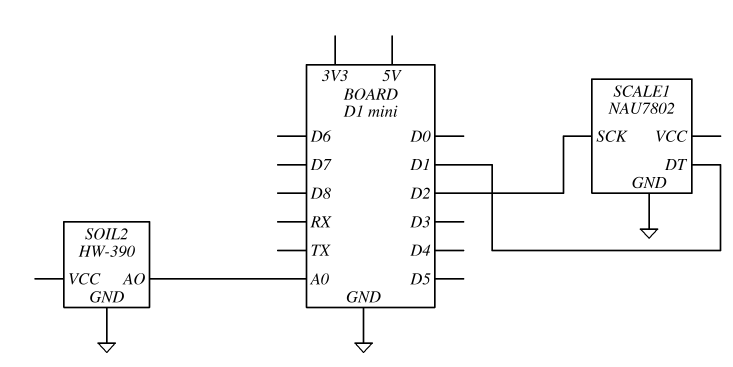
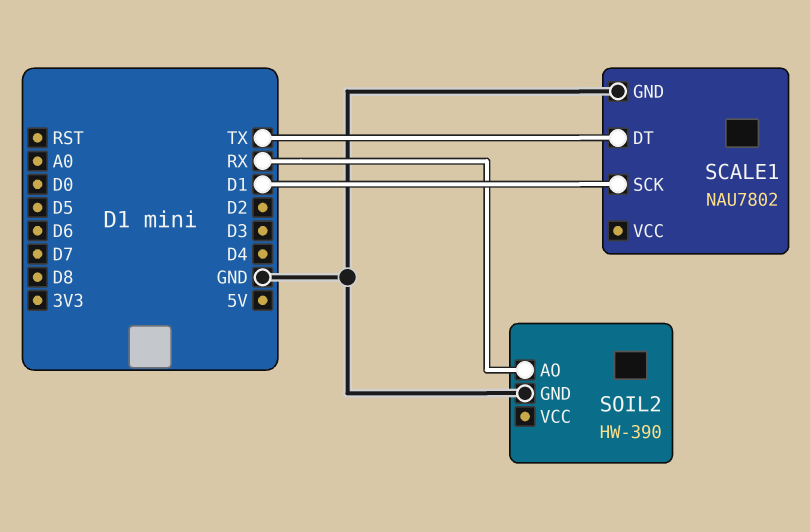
SCALE1 pin DT: D1 -> TX
SCALE1 pin SCK: D2 -> D1
SOIL2 pin AO: A0 -> RX

